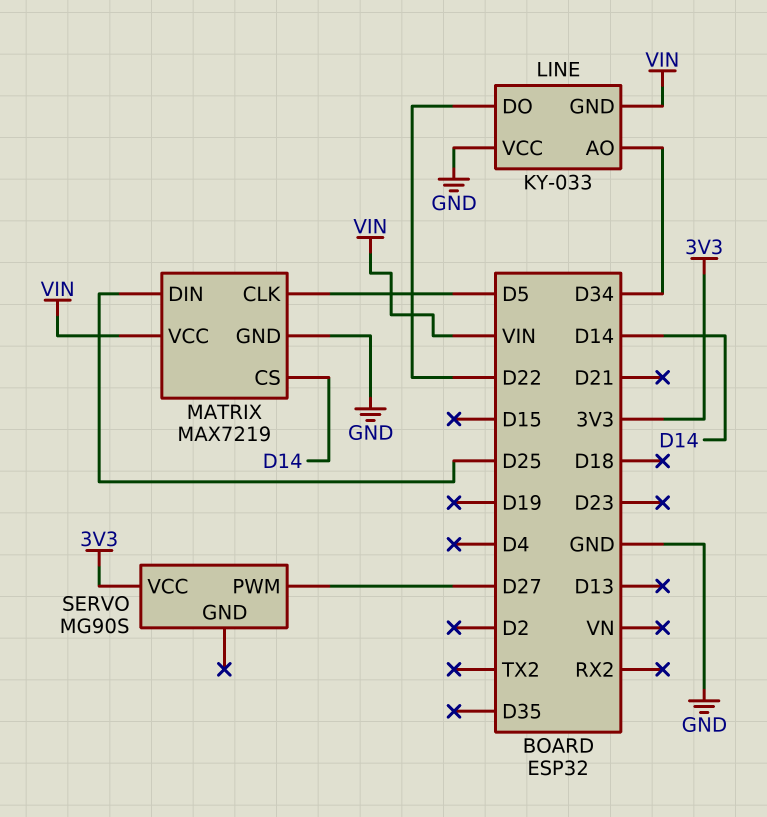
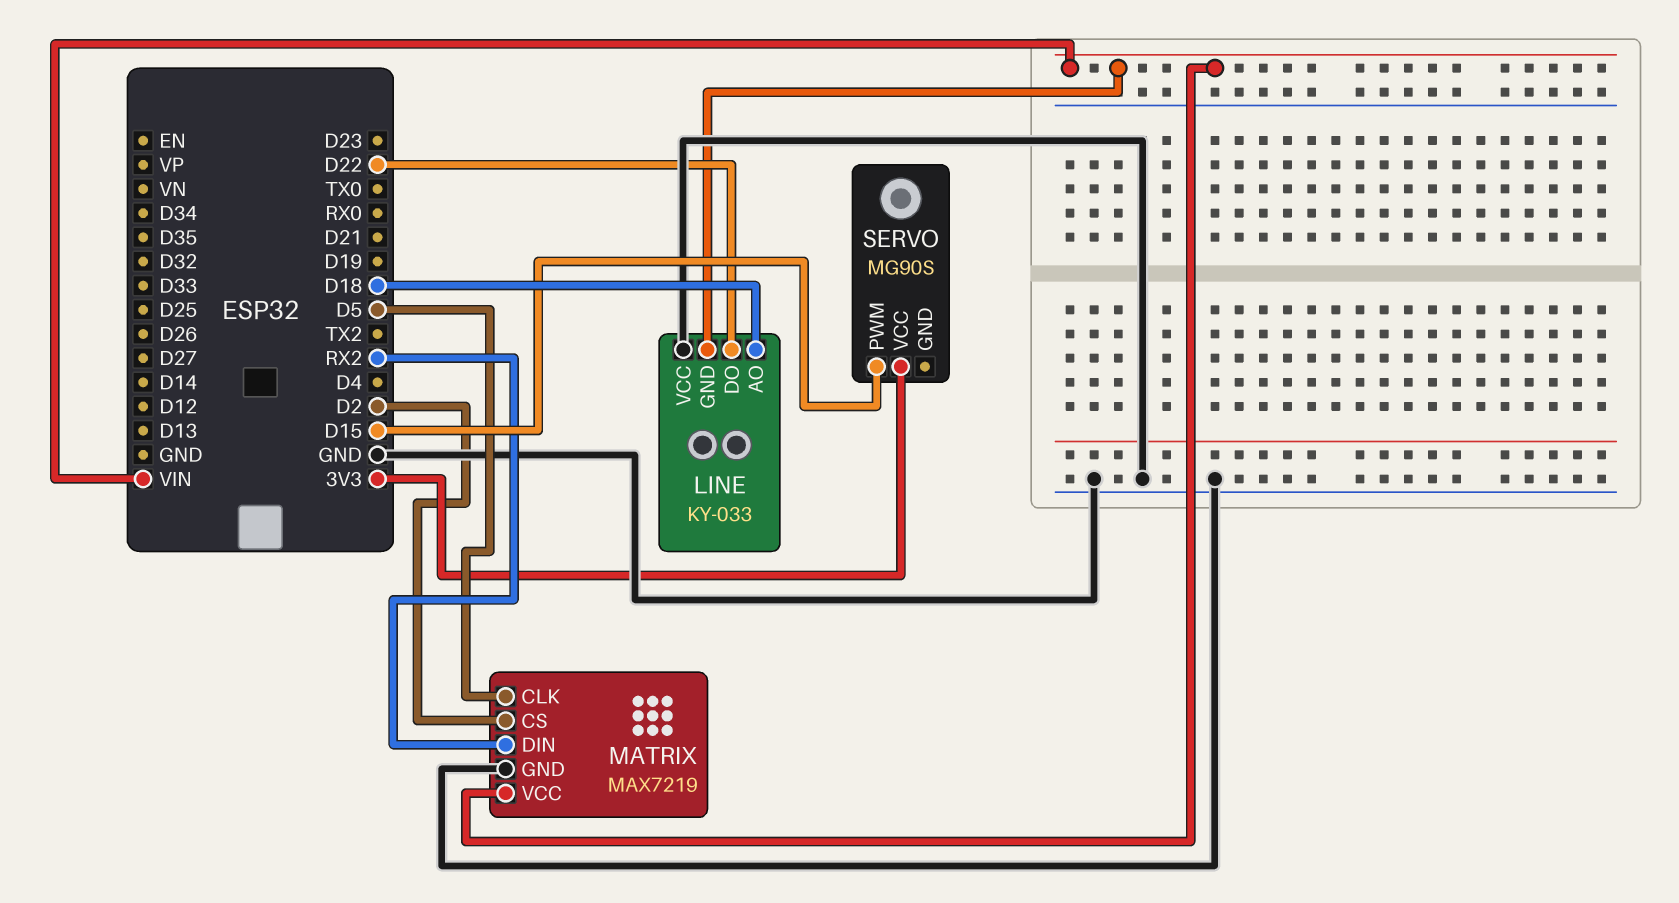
LINE pin AO: D34 -> D18
MATRIX pin CS: D14 -> D2
MATRIX pin DIN: D25 -> RX2
SERVO pin PWM: D27 -> D15

